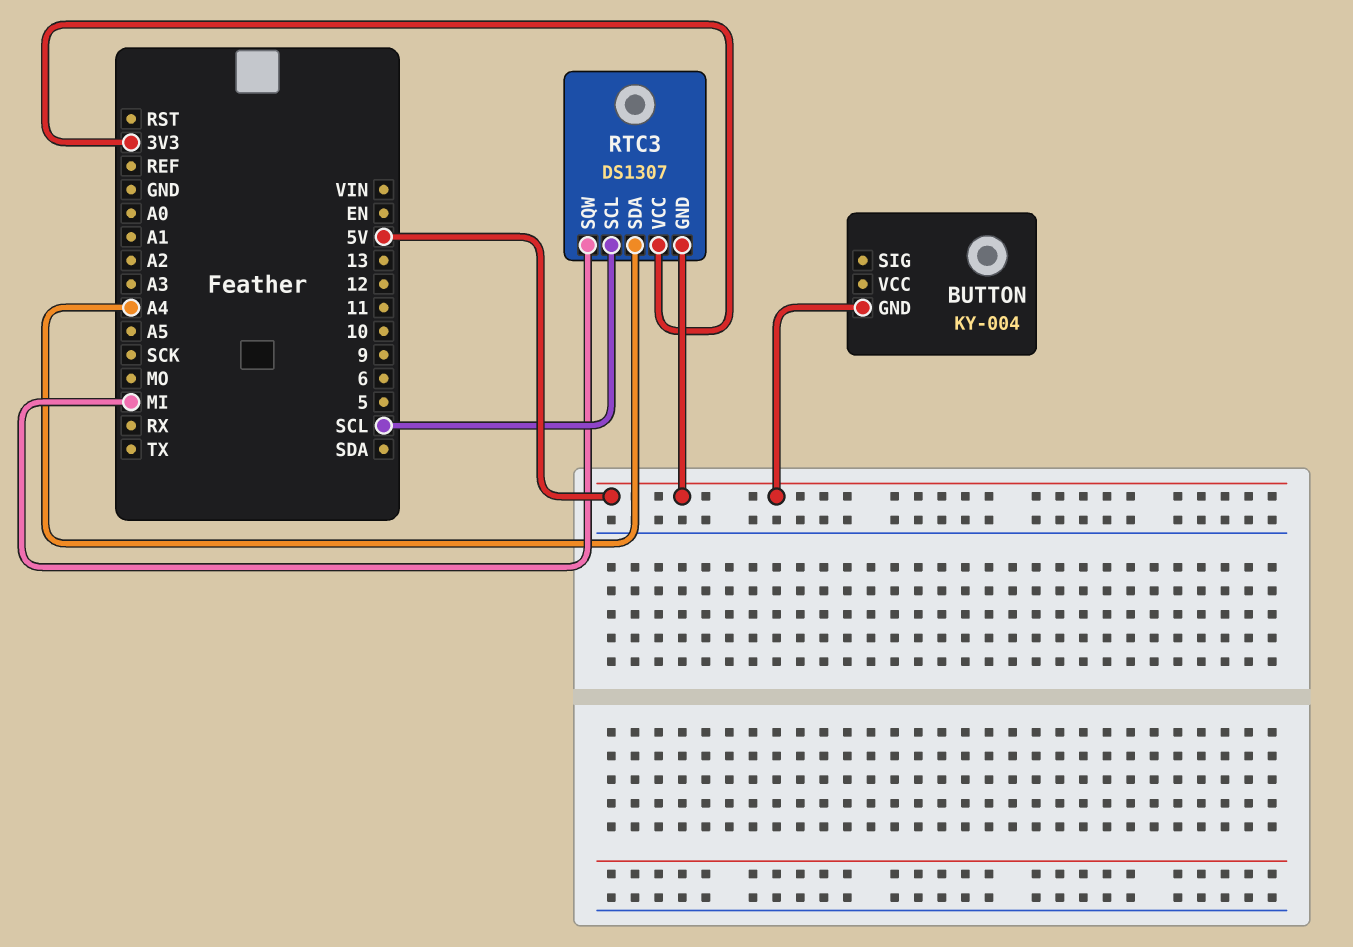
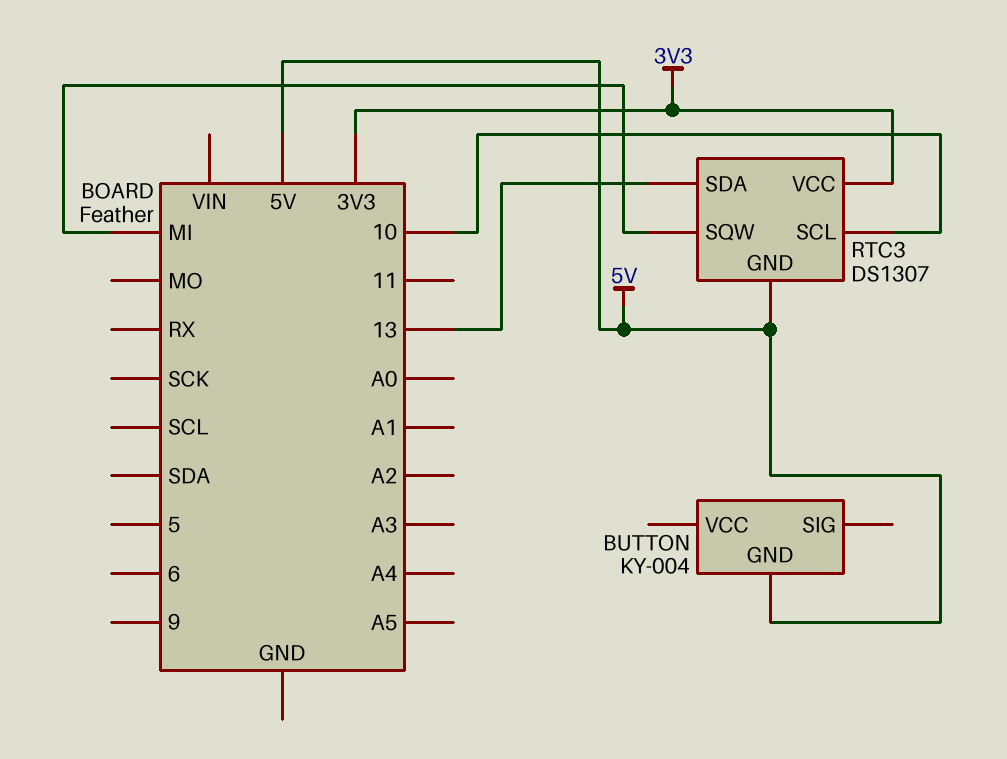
RTC3 pin SCL: SCL -> 10
RTC3 pin SDA: A4 -> 13

